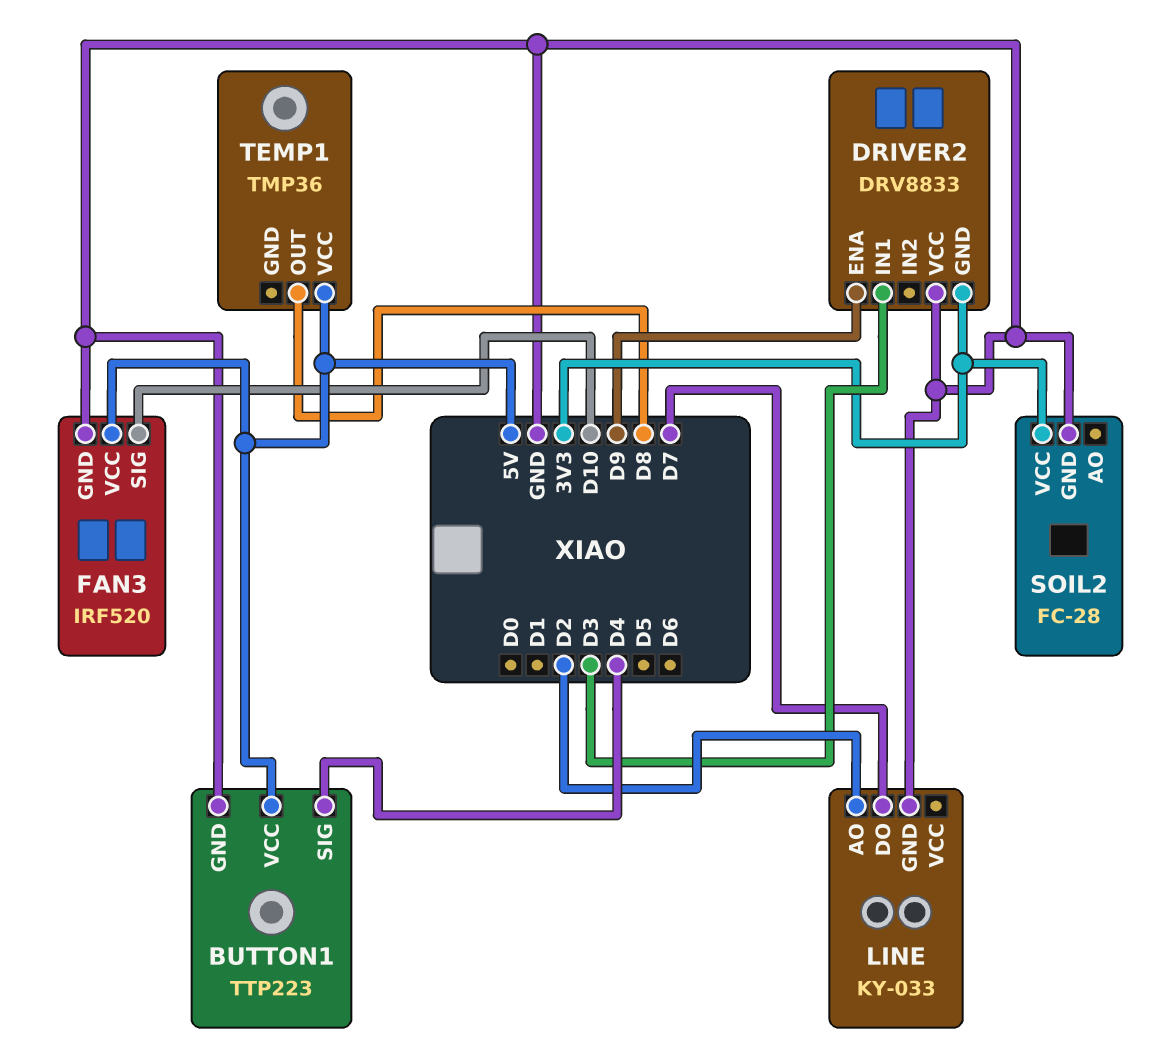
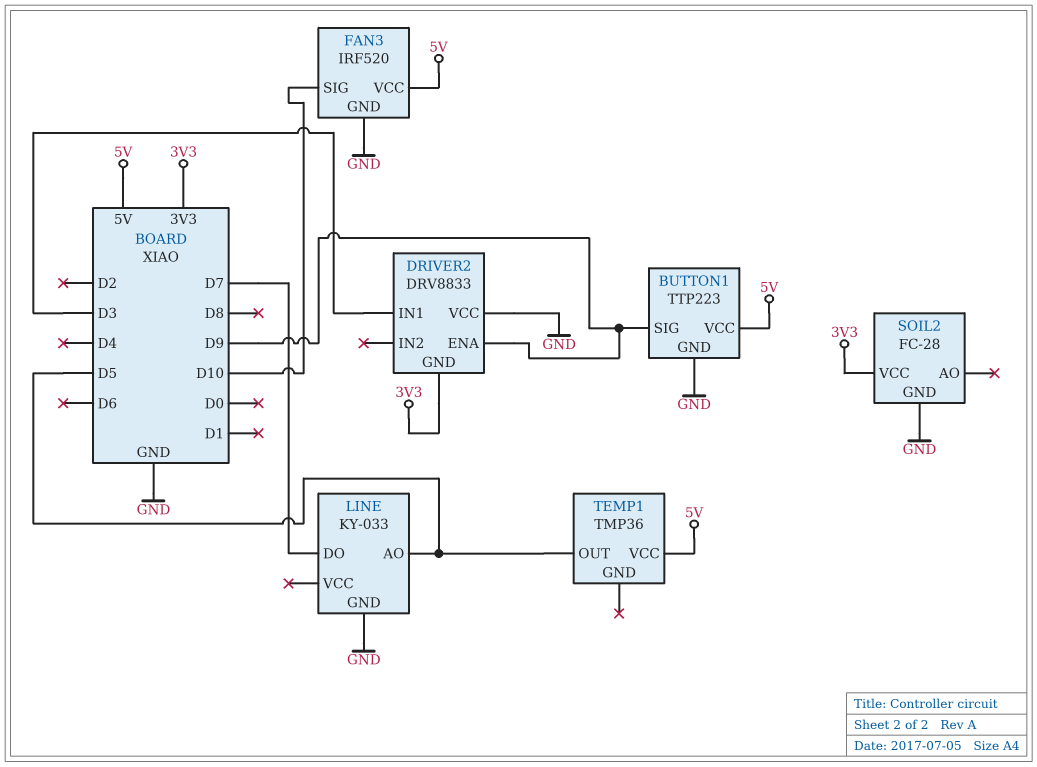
BUTTON1 pin SIG: D4 -> D9
LINE pin AO: D2 -> D5
TEMP1 pin OUT: D8 -> D5

